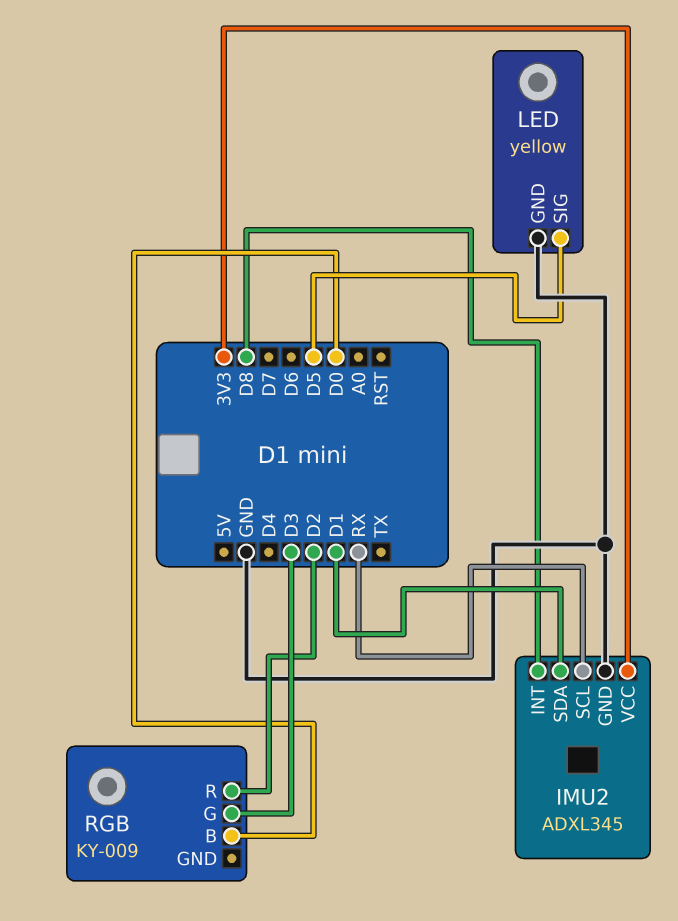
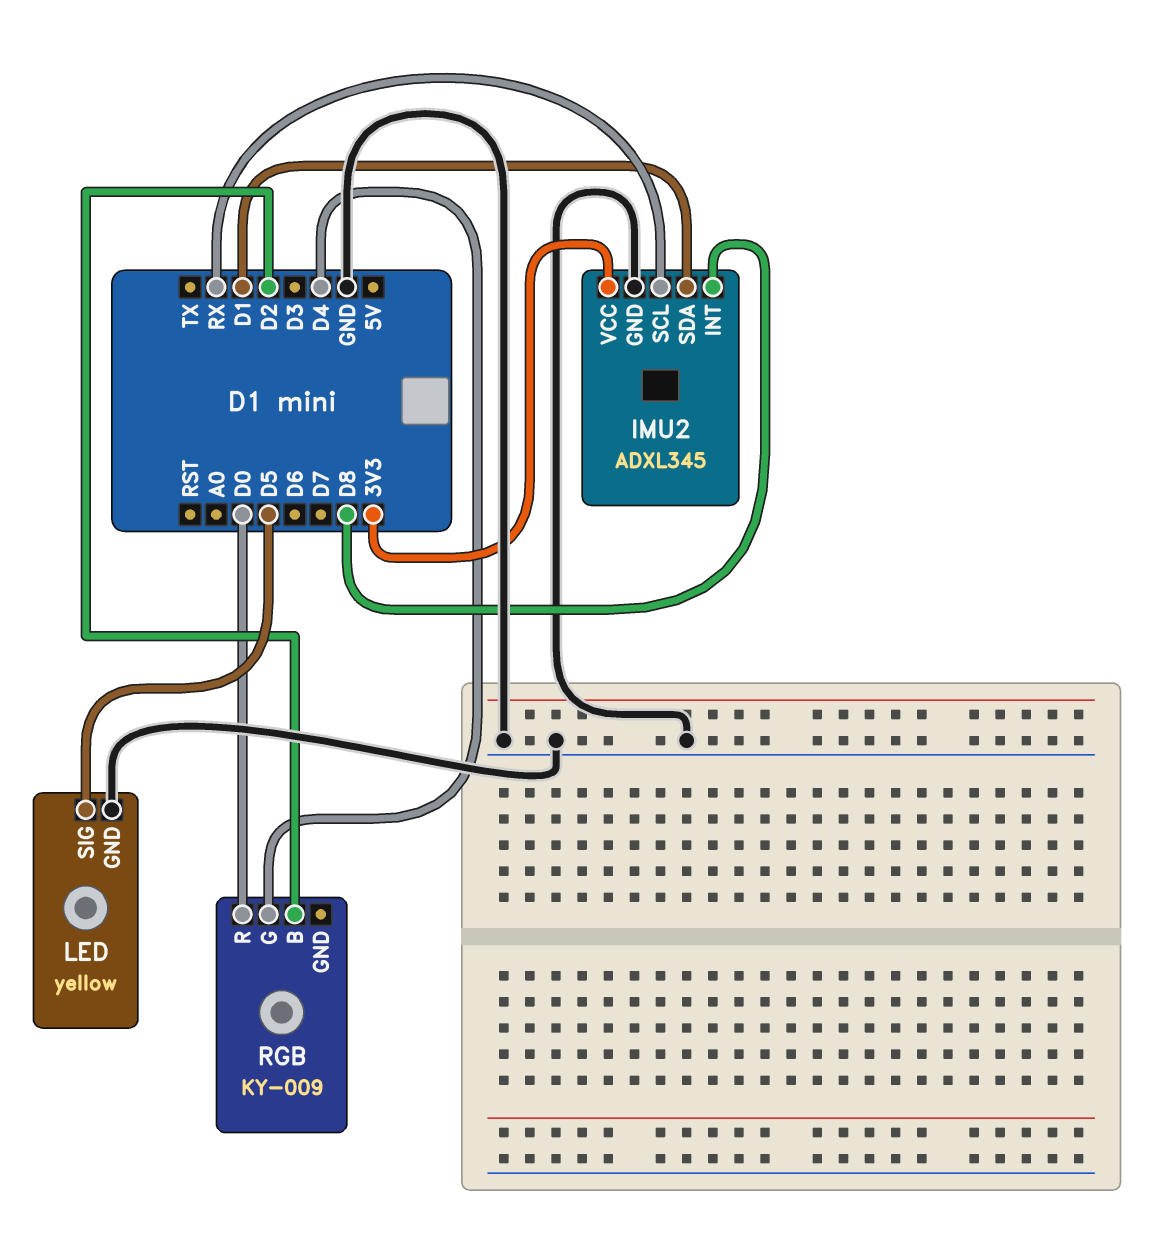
RGB pin B: D0 -> D2
RGB pin G: D3 -> D4
RGB pin R: D2 -> D0

